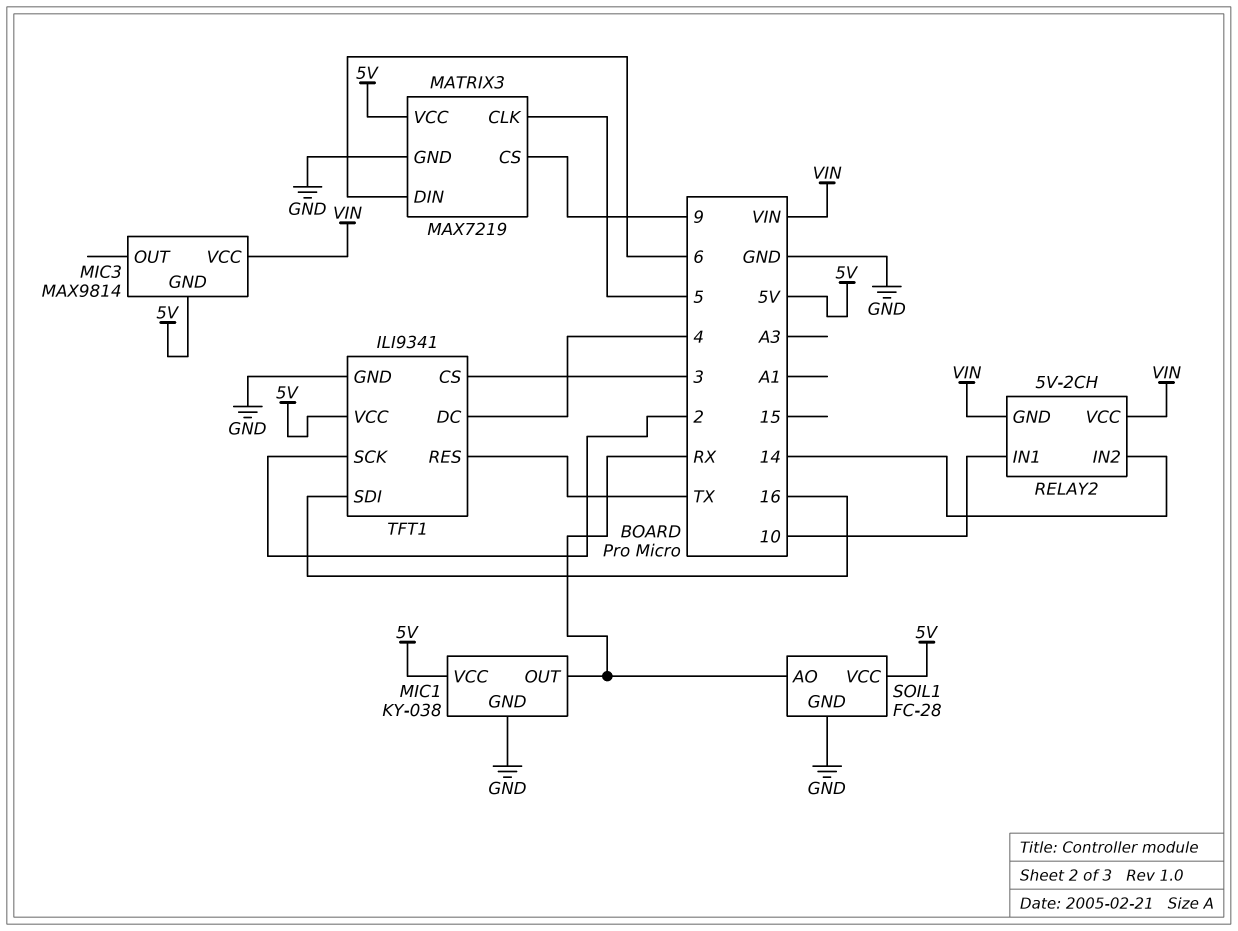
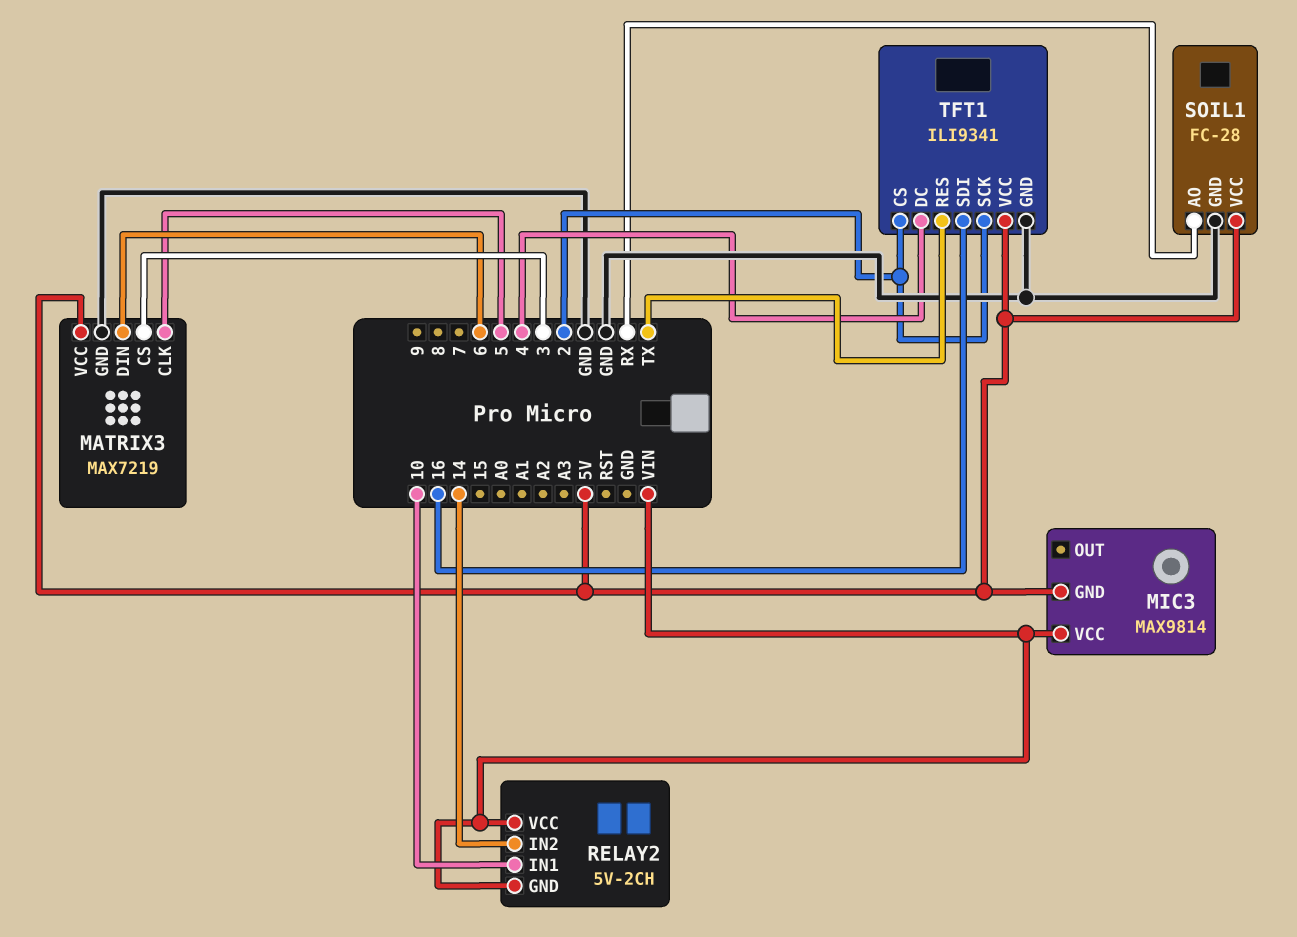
MATRIX3 pin CS: 9 -> 3
MIC1: KY-038 -> none
MIC1 pin GND: GND -> none
MIC1 pin OUT: RX -> none
MIC1 pin VCC: 5V -> none
TFT1 pin CS: 3 -> 2

